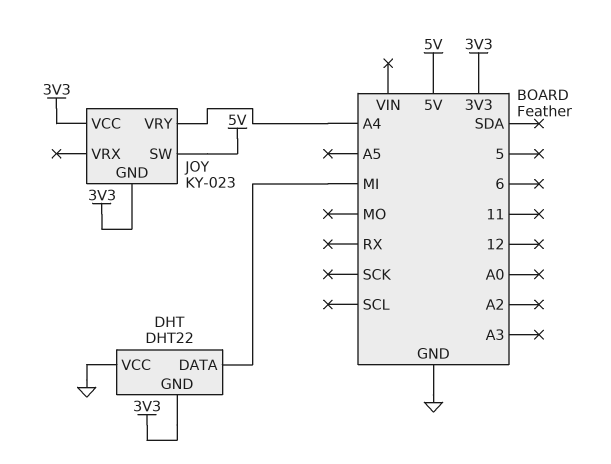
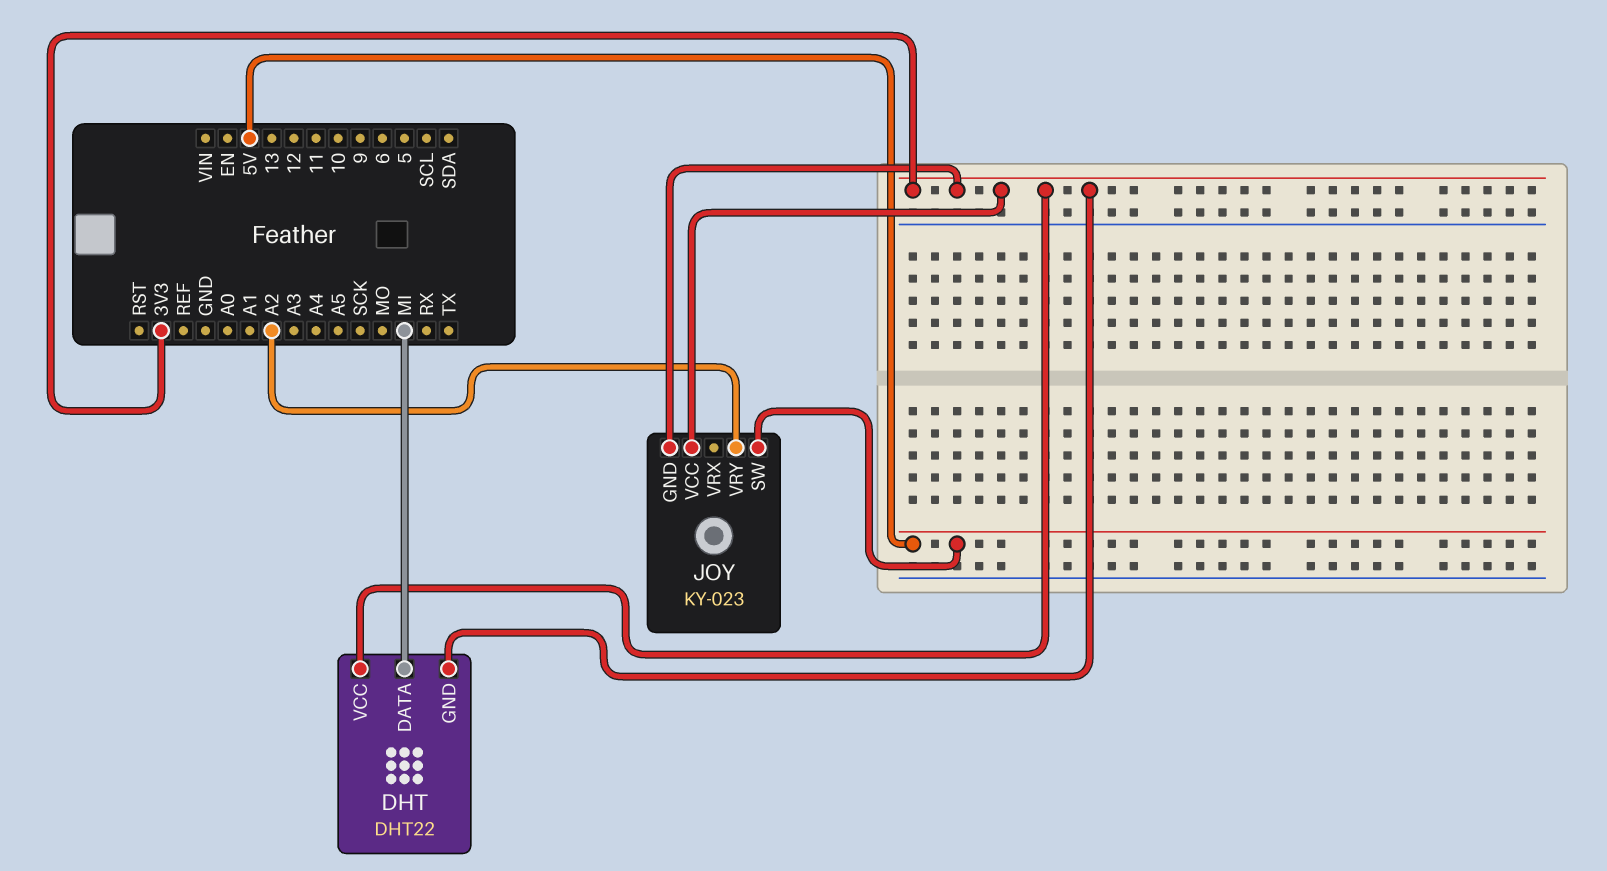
DHT pin VCC: GND -> 3V3
JOY pin VRY: A4 -> A2

